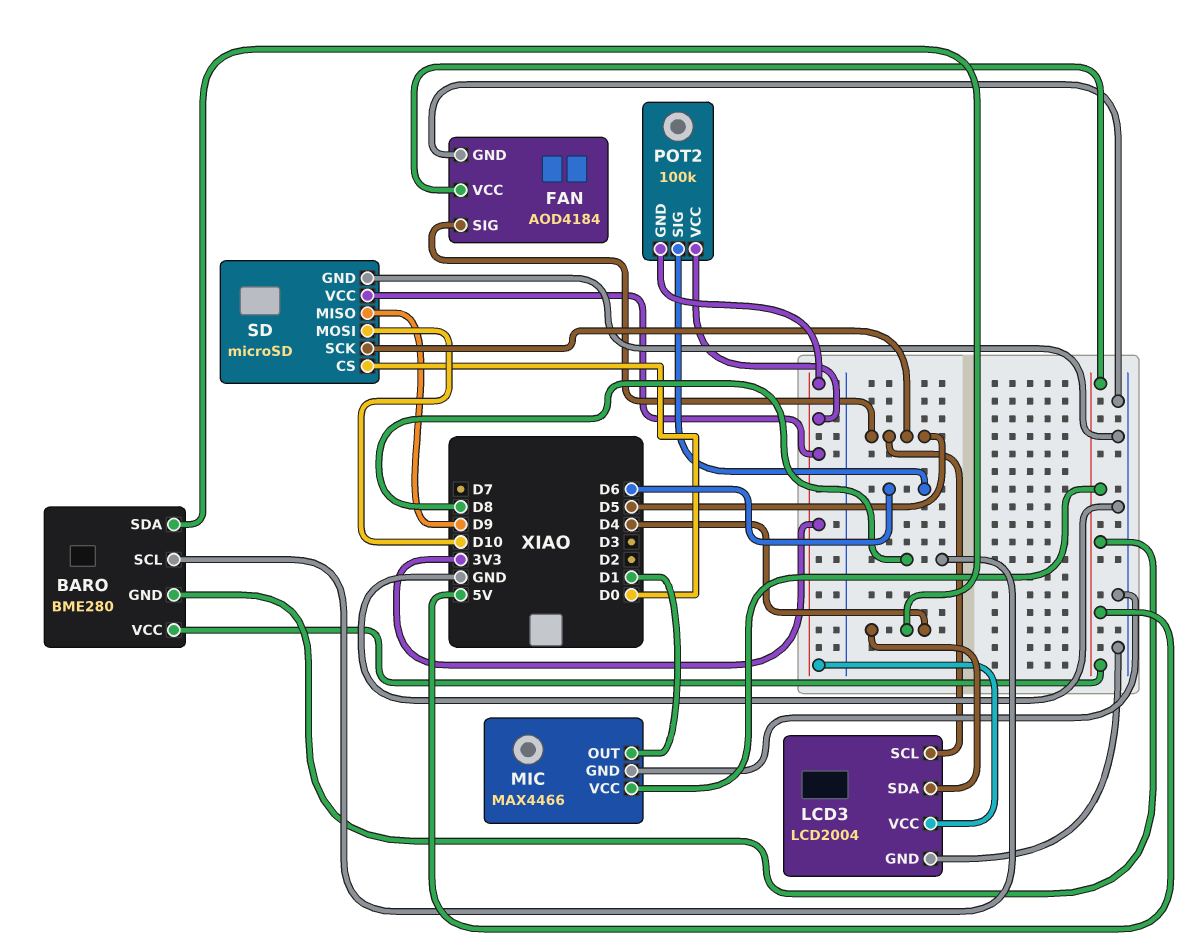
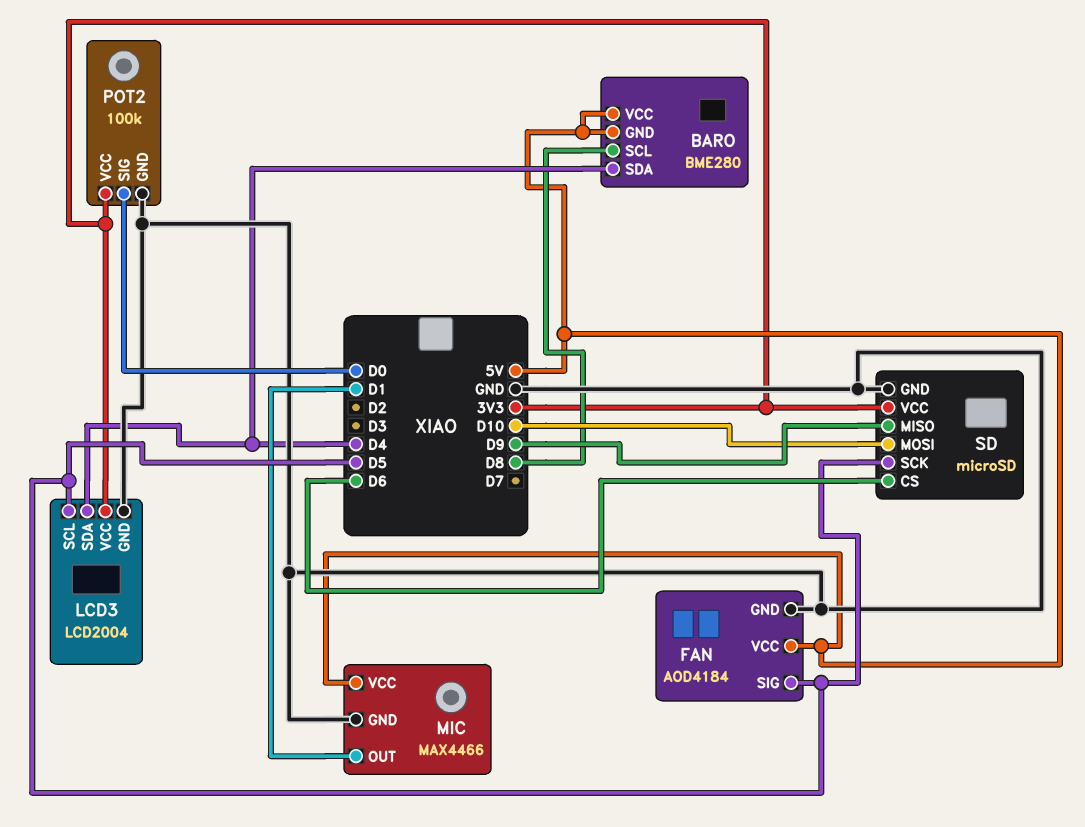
POT2 pin GND: 3V3 -> GND
POT2 pin SIG: D6 -> D0
SD pin CS: D0 -> D6

